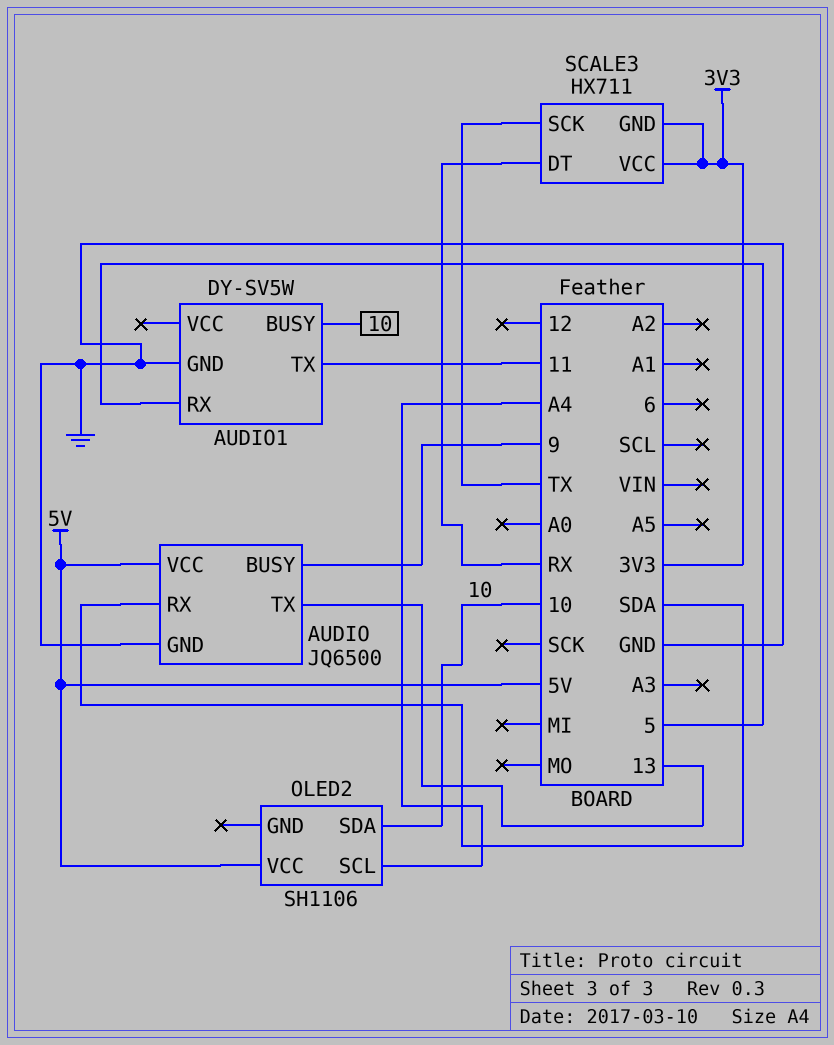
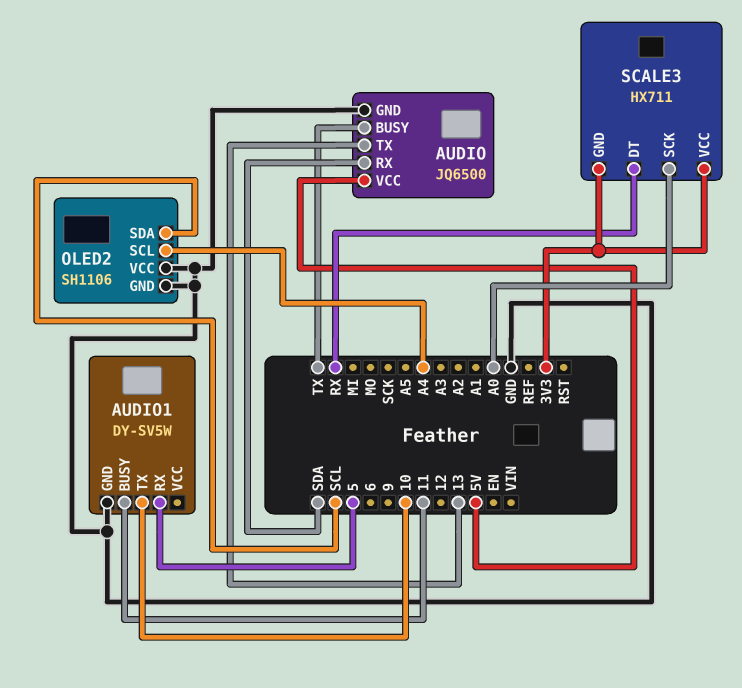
AUDIO pin BUSY: 9 -> TX
AUDIO1 pin BUSY: 10 -> 11
AUDIO1 pin TX: 11 -> 10
OLED2 pin GND: none -> GND
OLED2 pin SDA: 10 -> SCL
OLED2 pin VCC: 5V -> GND
SCALE3 pin SCK: TX -> A0

